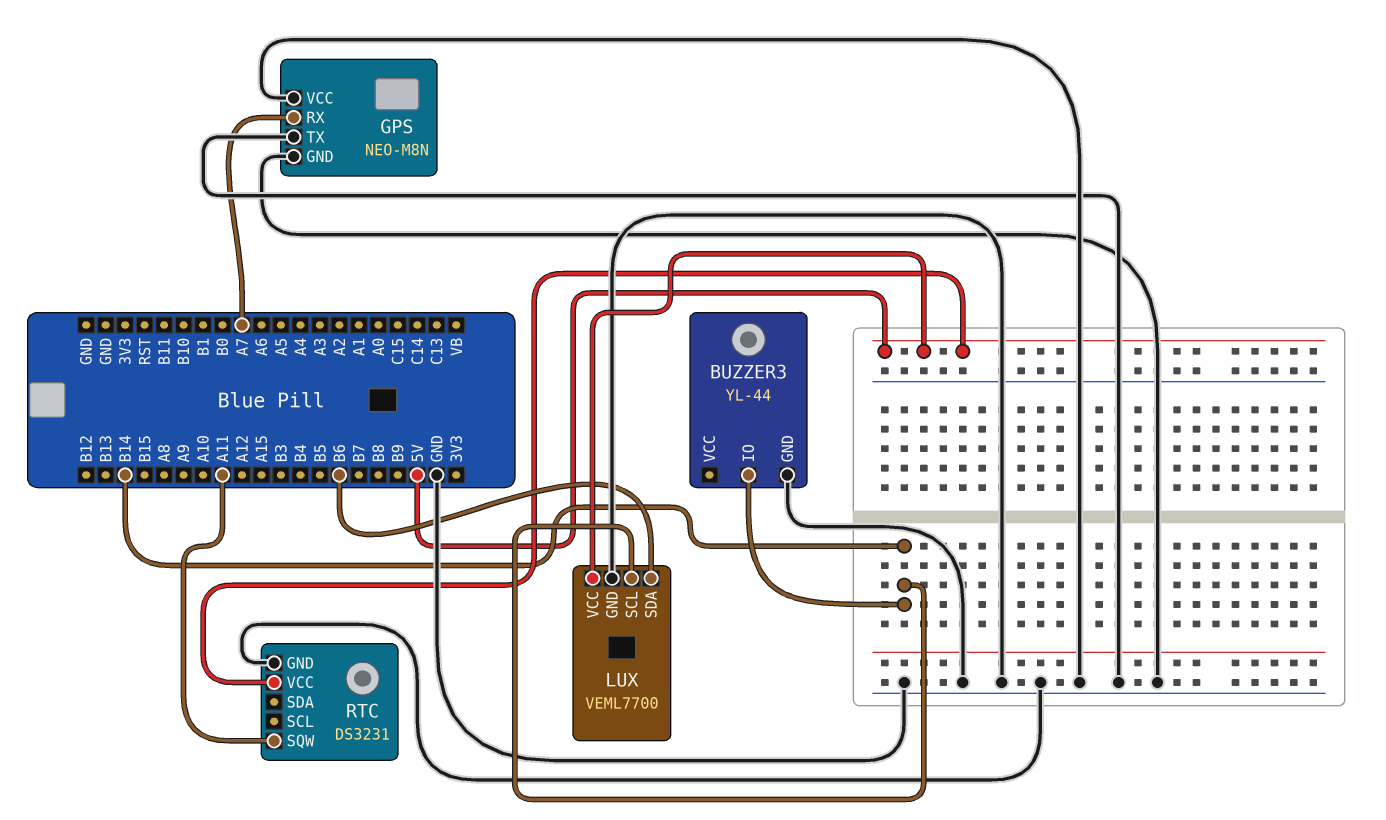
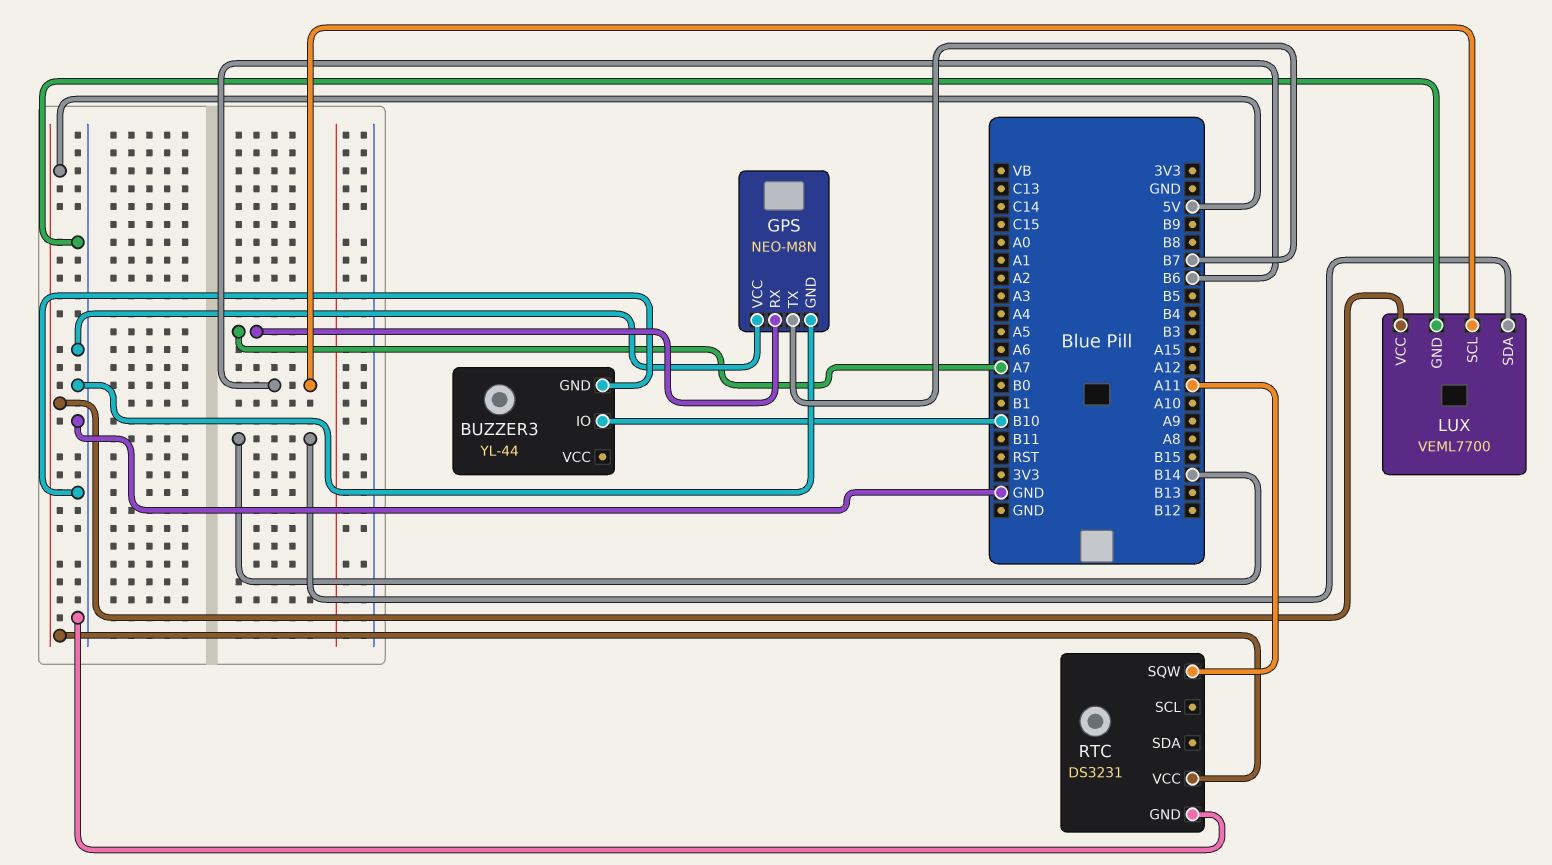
BUZZER3 pin IO: B14 -> B10
GPS pin TX: GND -> B7
LUX pin SCL: B14 -> B6
LUX pin SDA: B6 -> B14

